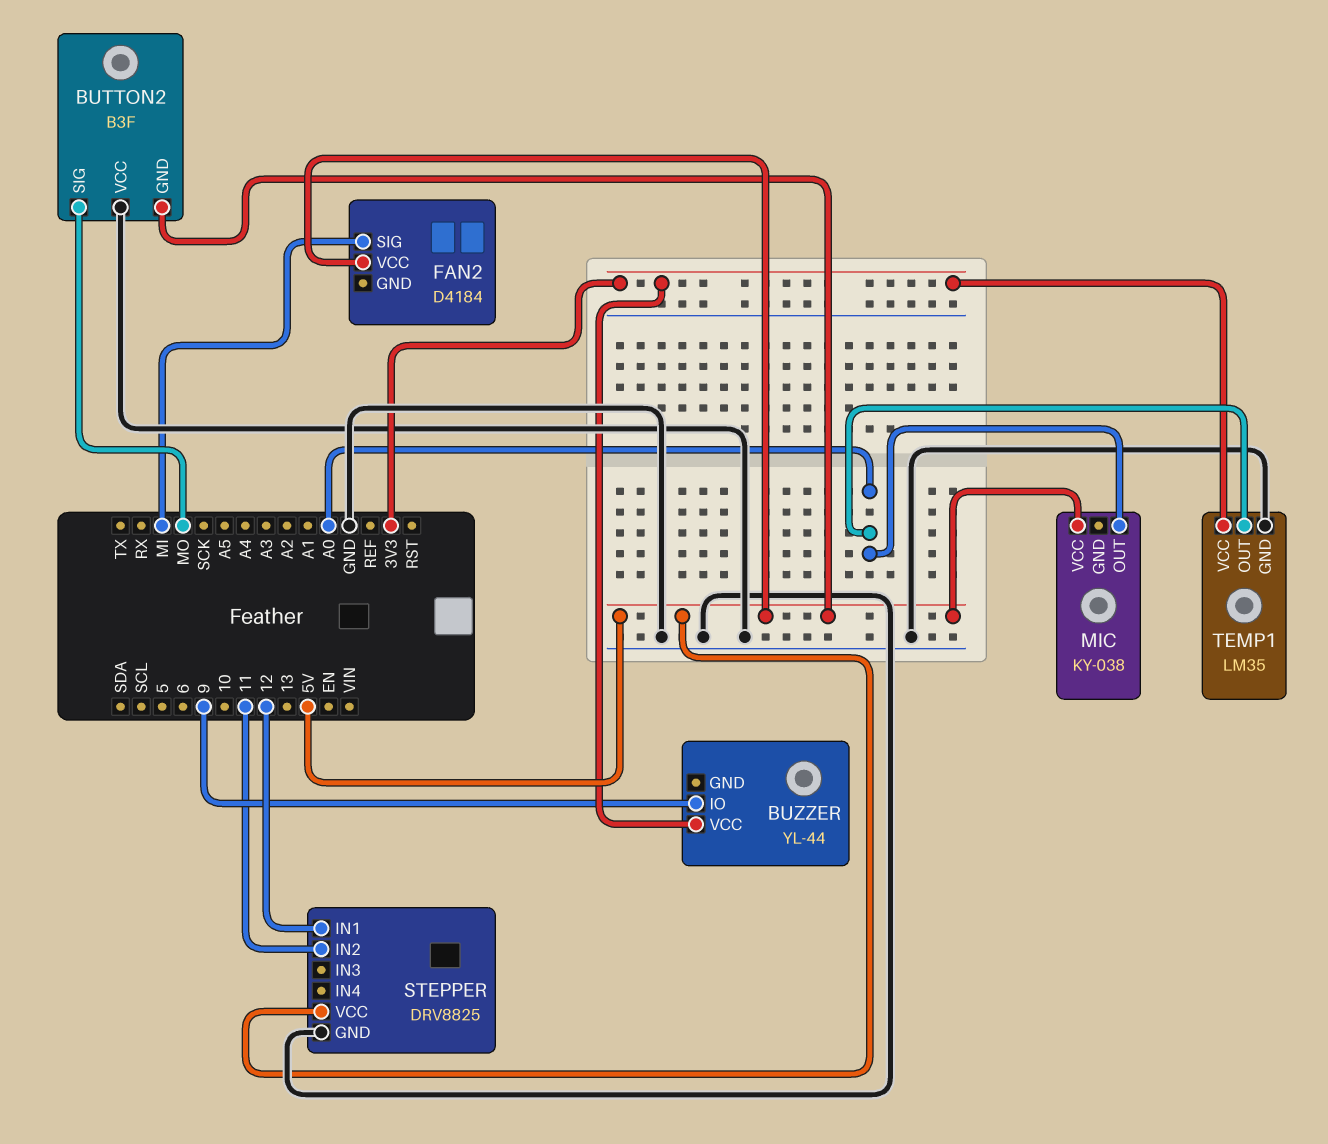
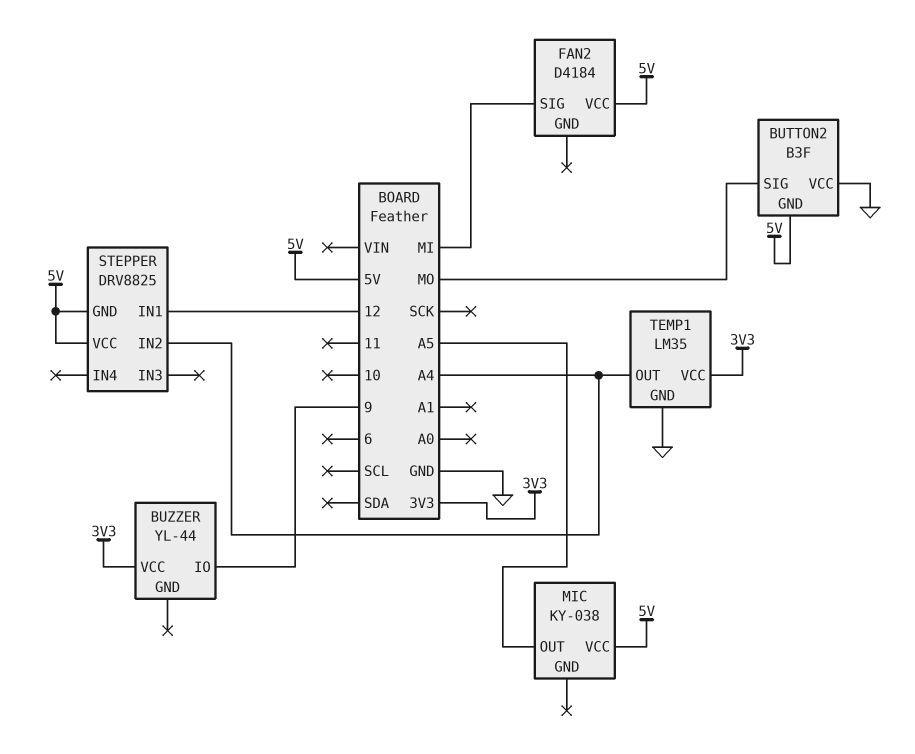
MIC pin OUT: A0 -> A5
STEPPER pin GND: GND -> 5V
STEPPER pin IN2: 11 -> A4
TEMP1 pin OUT: A0 -> A4

